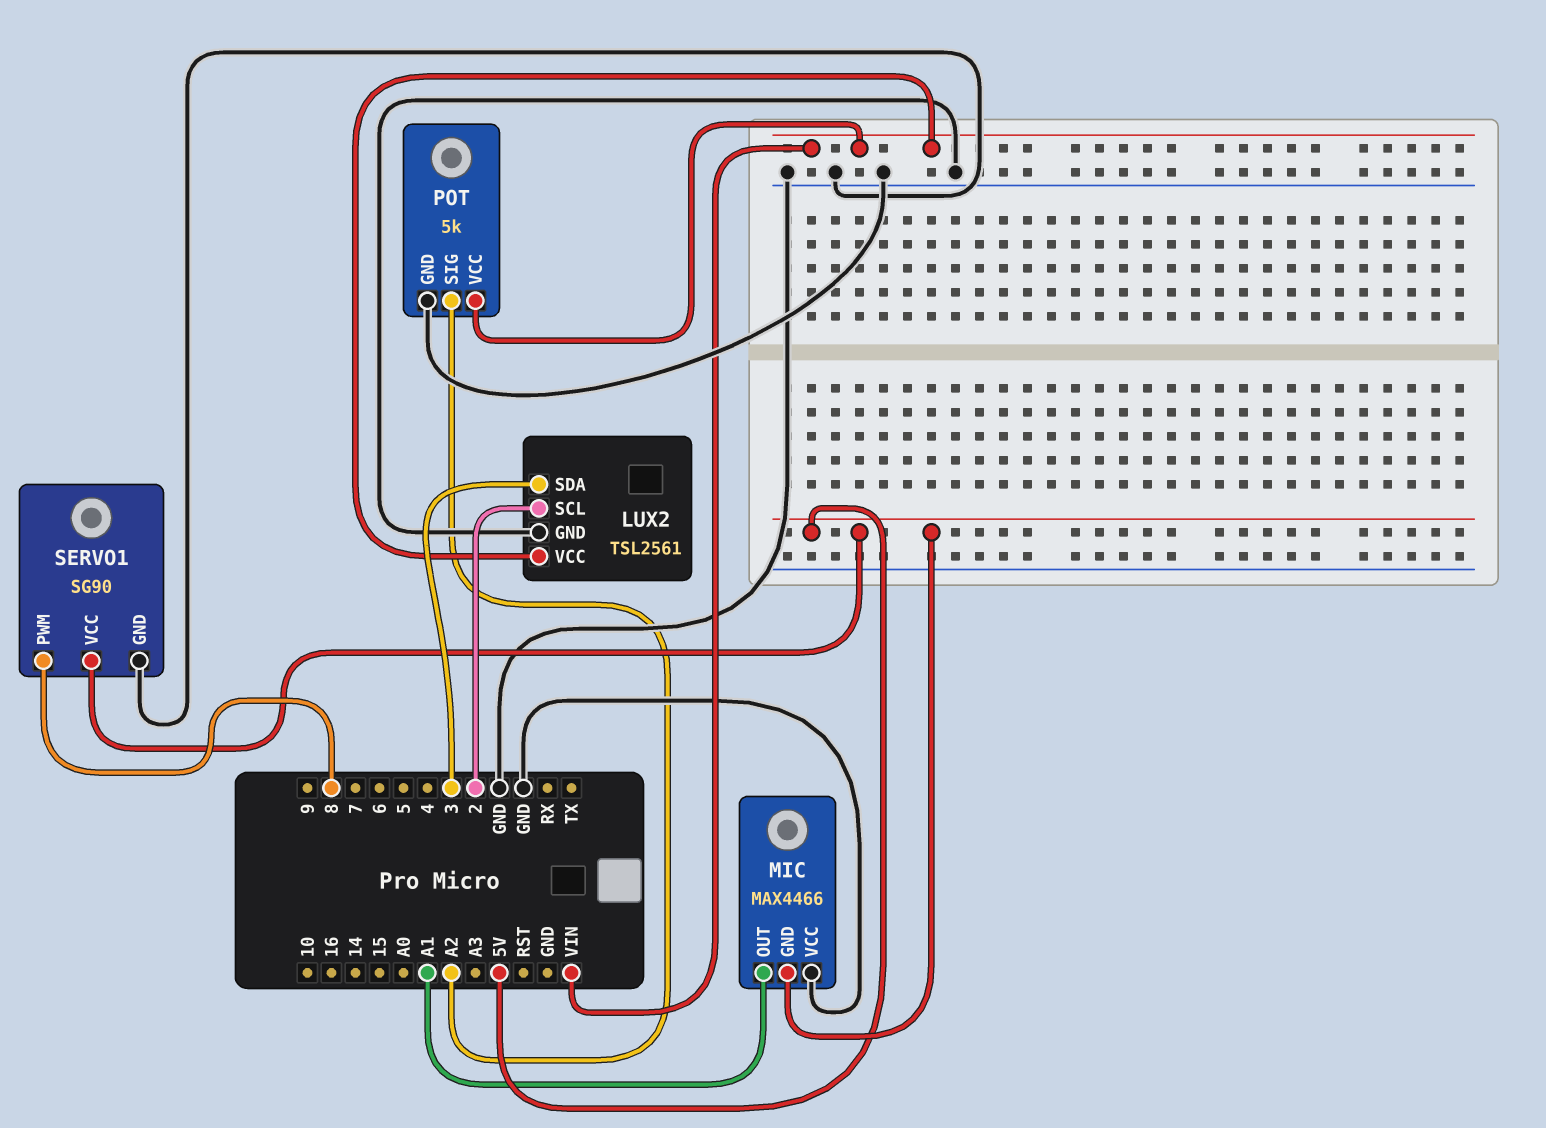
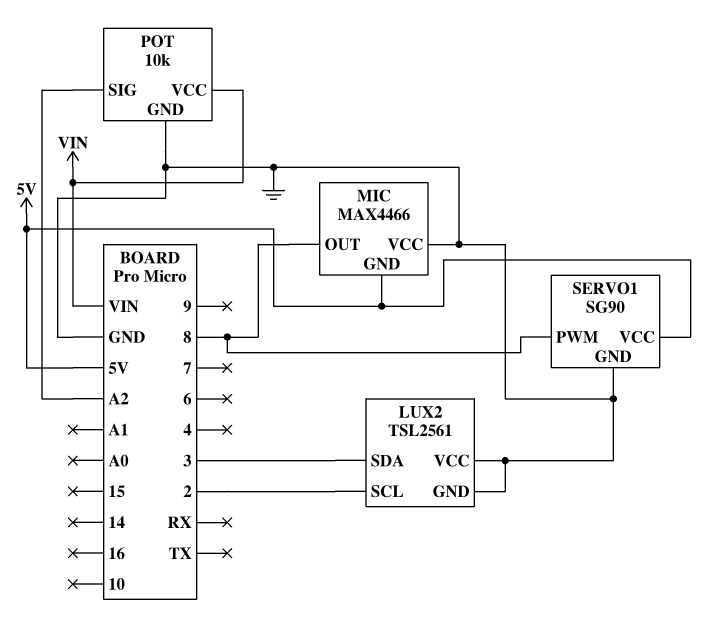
LUX2 pin VCC: VIN -> GND
MIC pin OUT: A1 -> 8
POT: 5k -> 10k

